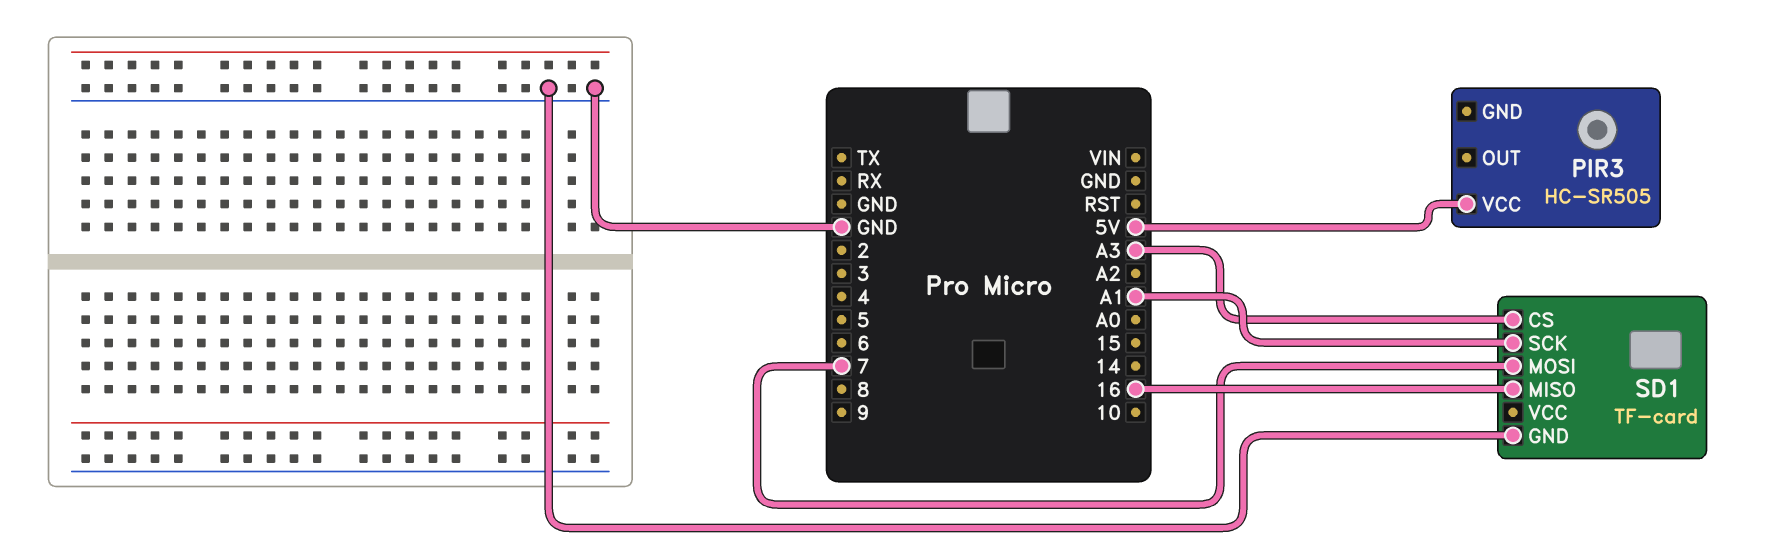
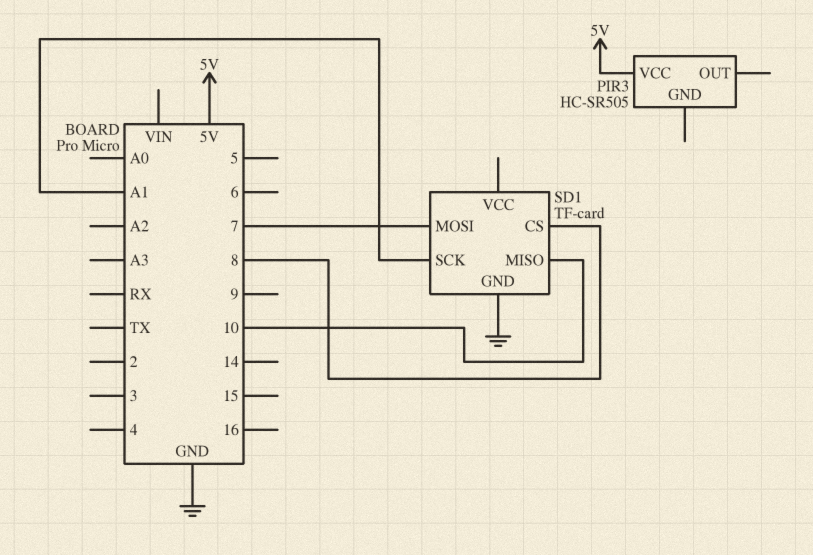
SD1 pin CS: A3 -> 8
SD1 pin MISO: 16 -> 10

